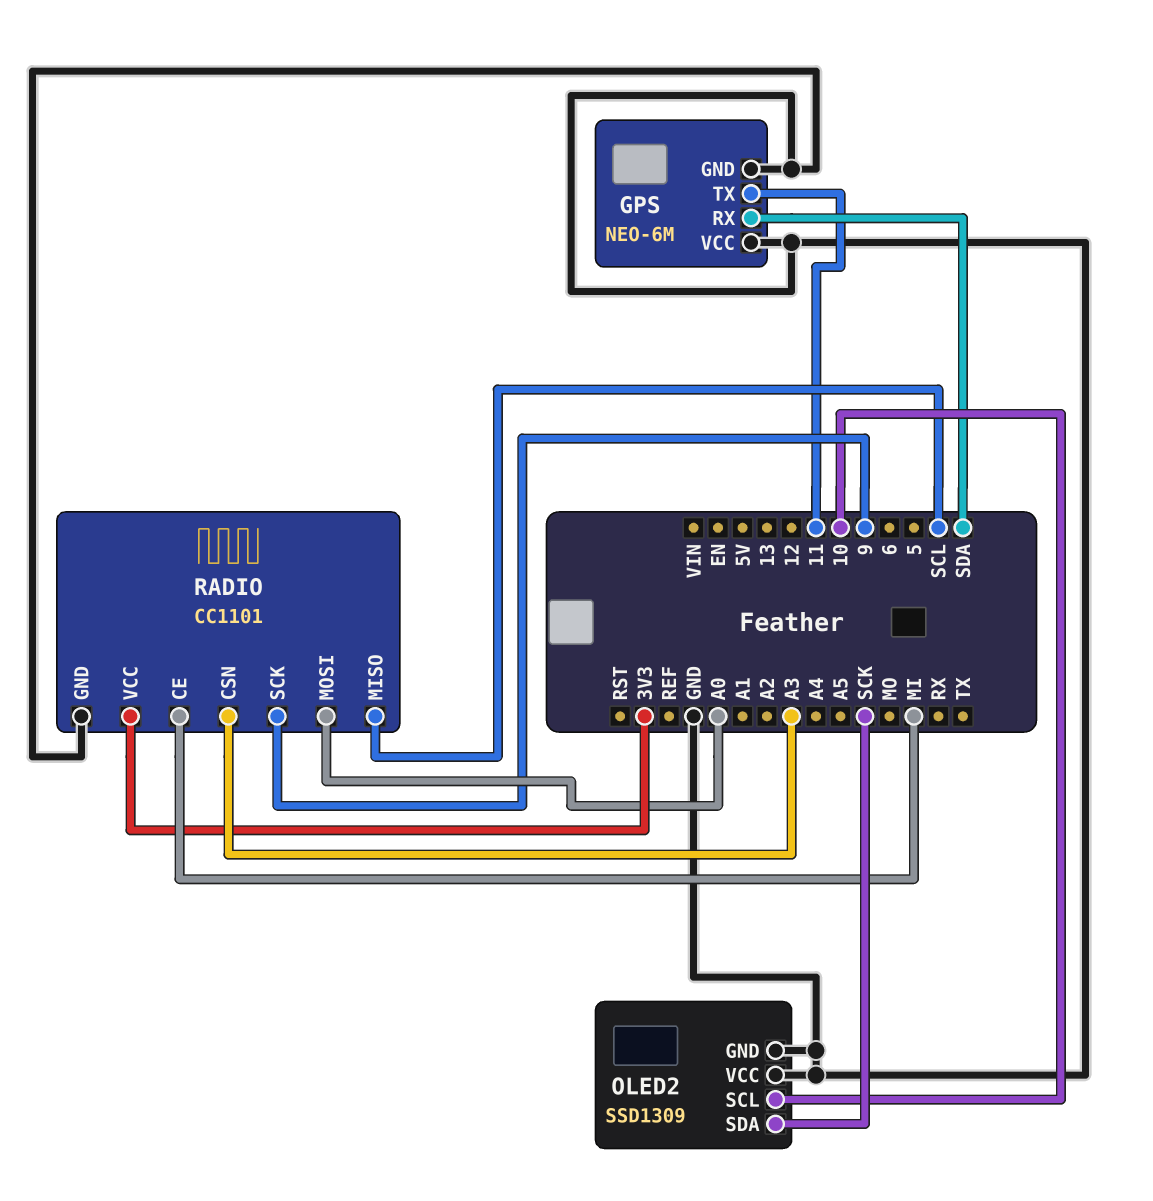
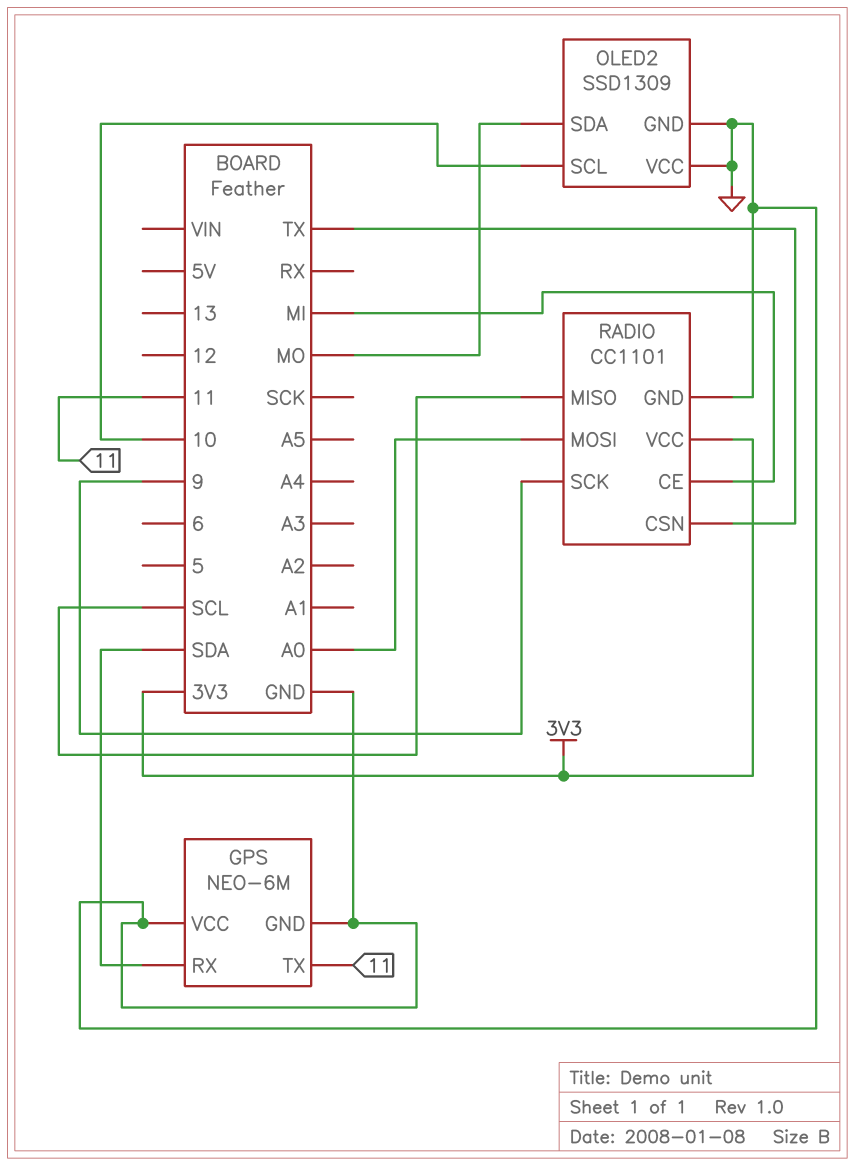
OLED2 pin SDA: SCK -> MO
RADIO pin CSN: A3 -> TX

